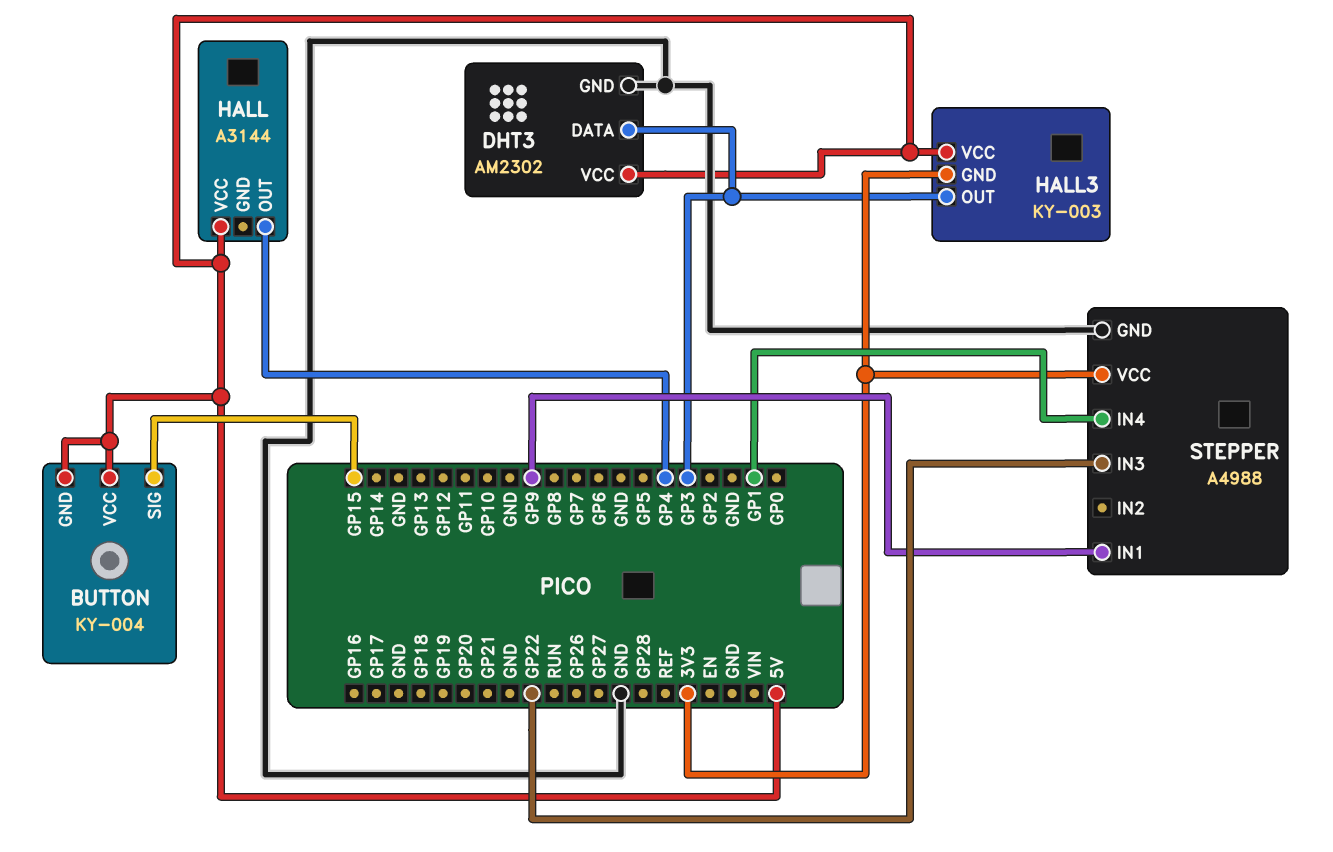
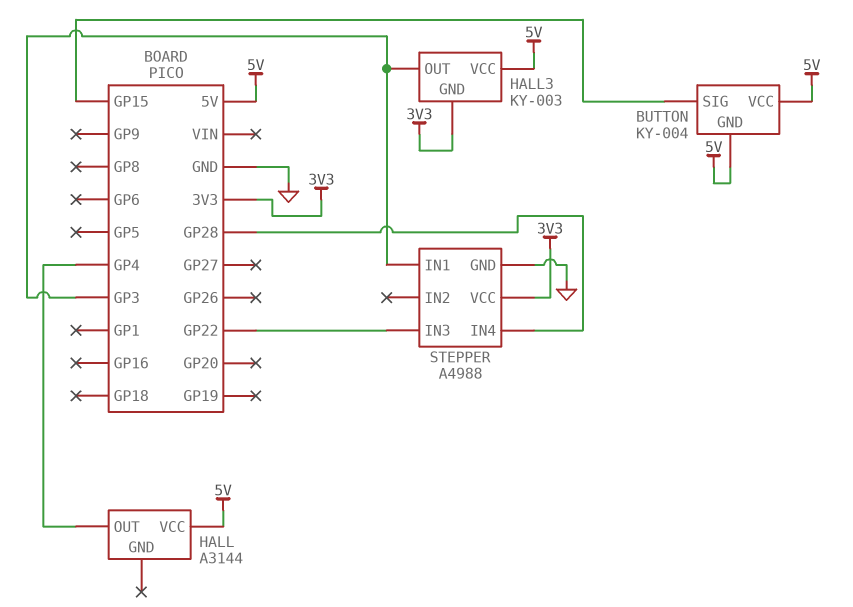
DHT3: AM2302 -> none
DHT3 pin DATA: GP3 -> none
DHT3 pin GND: GND -> none
DHT3 pin VCC: 5V -> none
STEPPER pin IN1: GP9 -> GP3
STEPPER pin IN4: GP1 -> GP28

